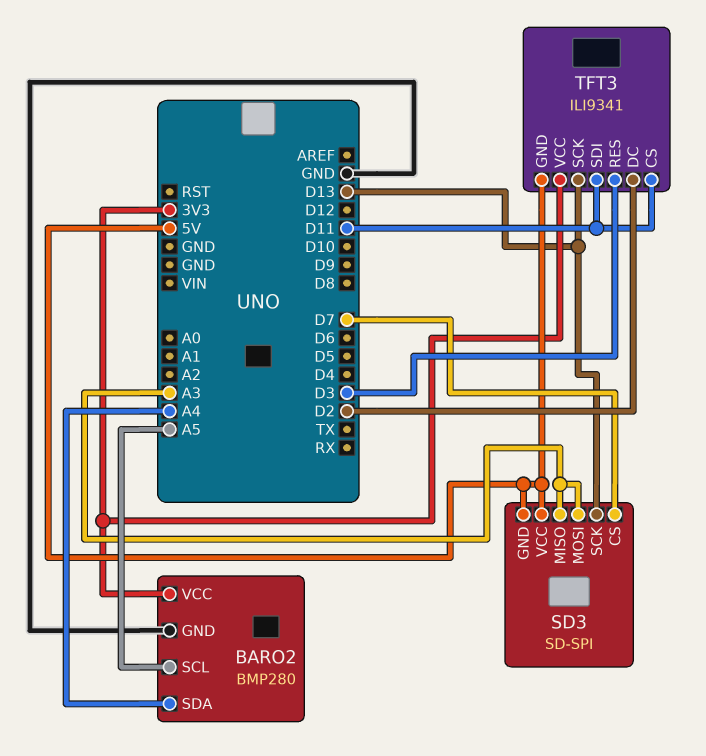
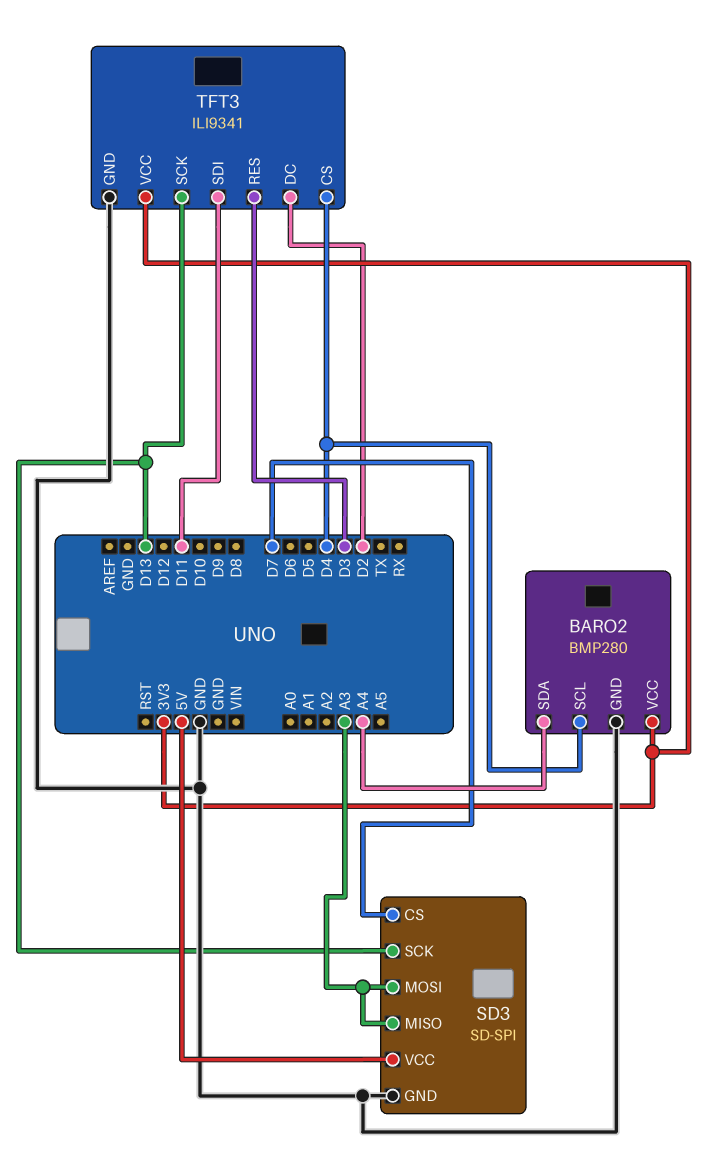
BARO2 pin SCL: A5 -> D4
SD3 pin GND: 5V -> GND
TFT3 pin CS: D11 -> D4
TFT3 pin GND: 5V -> GND

